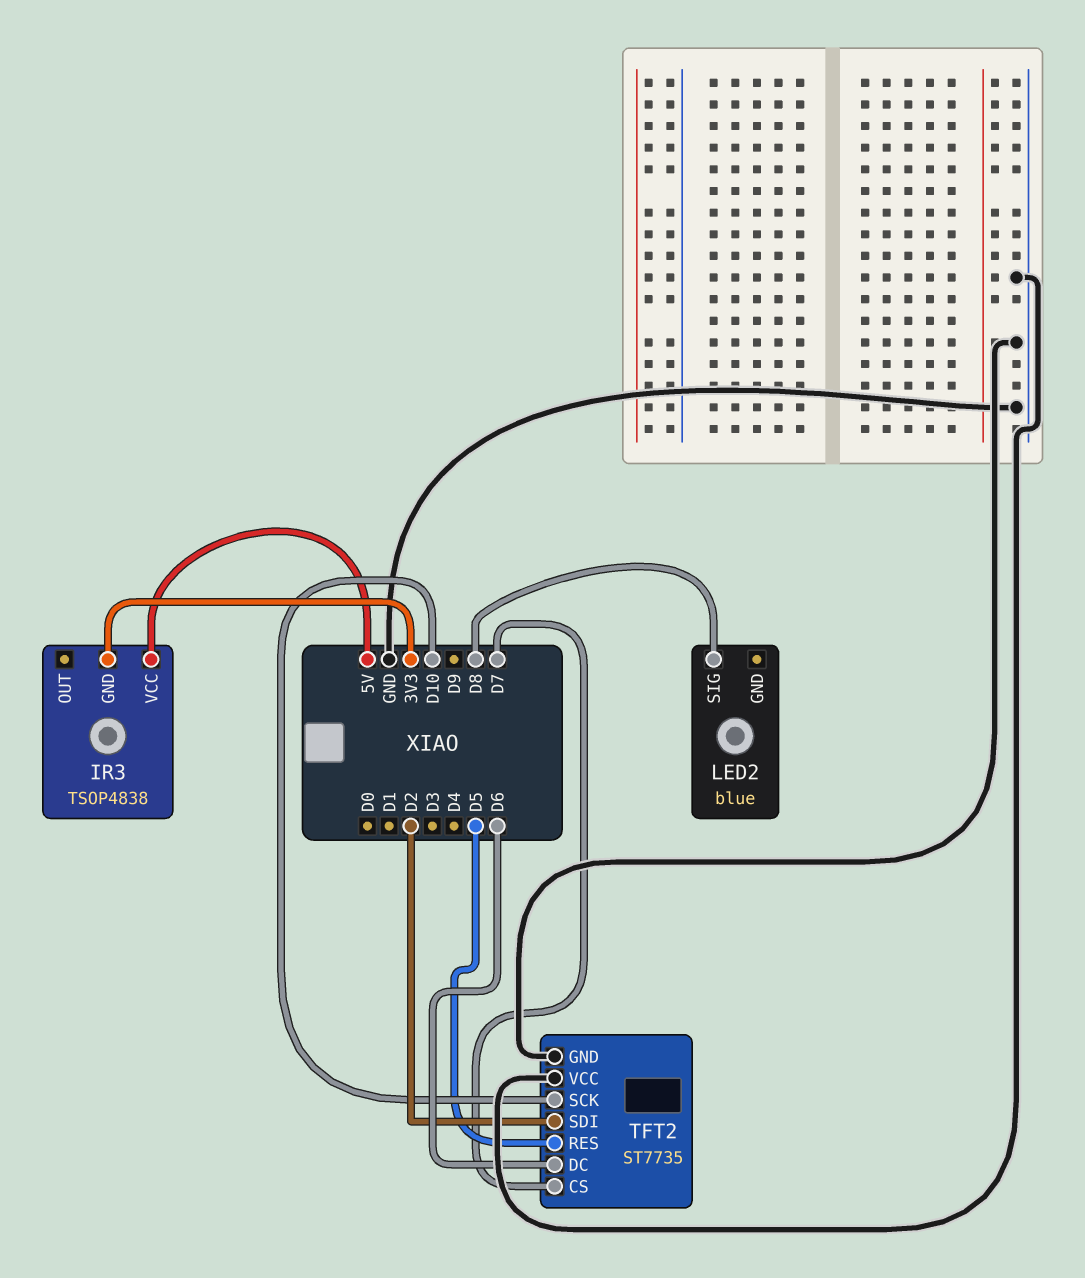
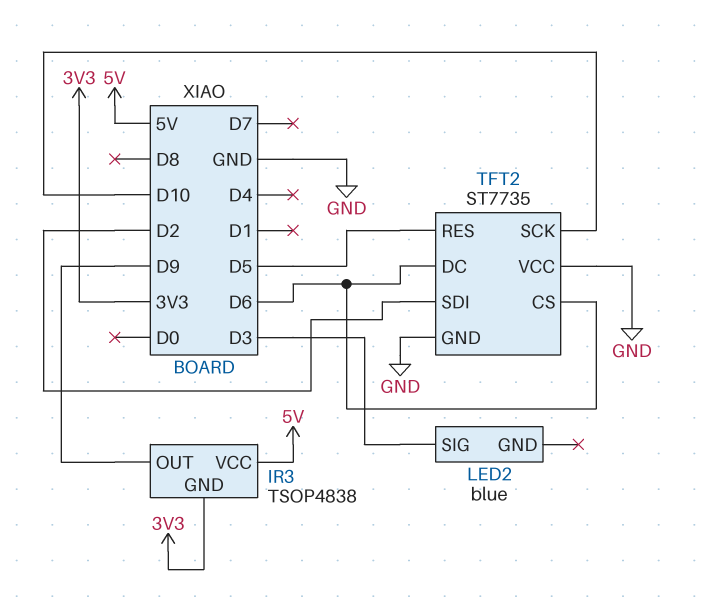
IR3 pin OUT: none -> D9
LED2 pin SIG: D8 -> D3
TFT2 pin CS: D7 -> D6

